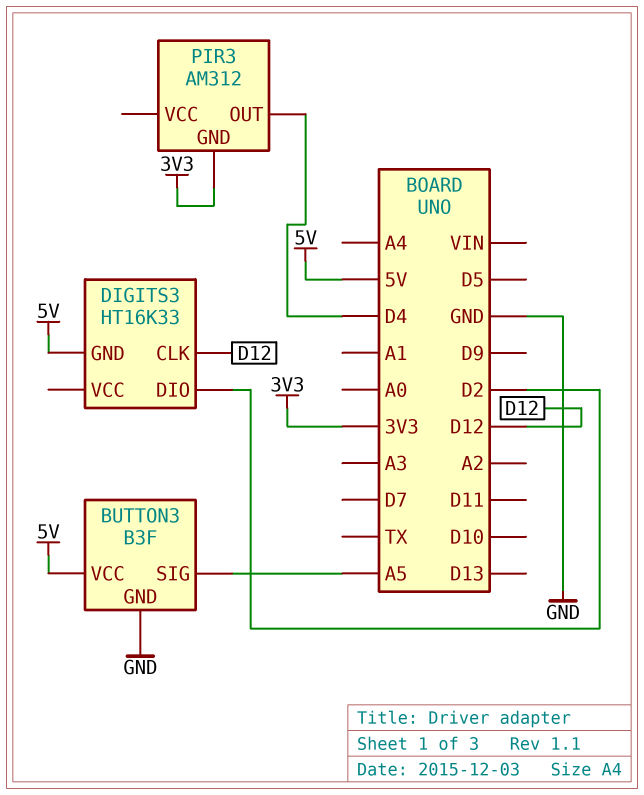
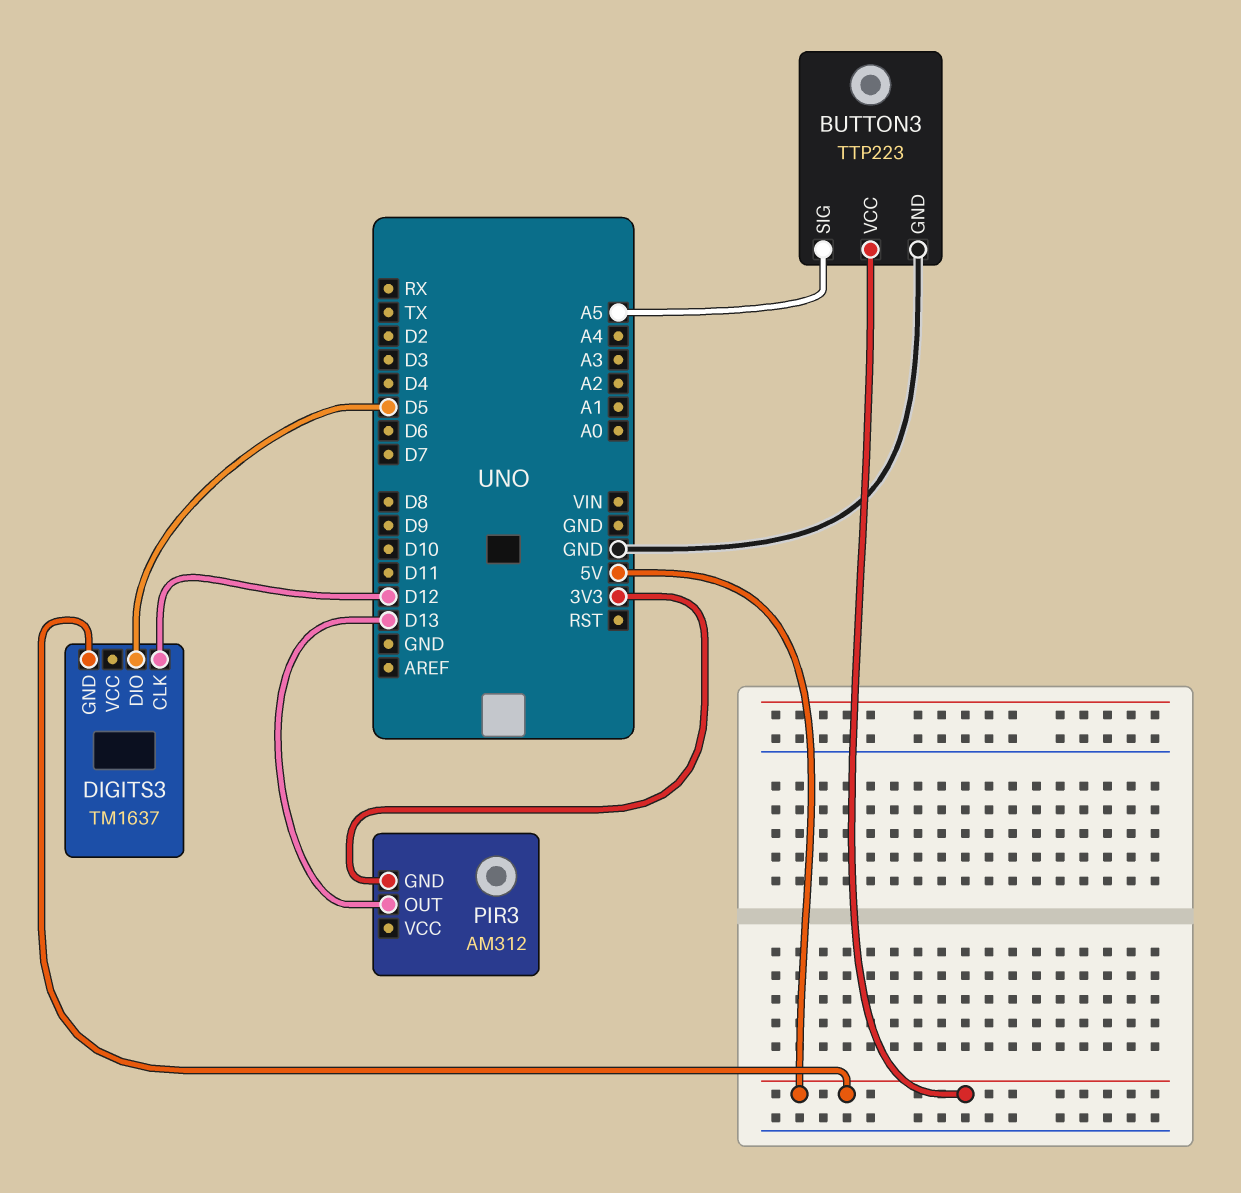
BUTTON3: B3F -> TTP223
DIGITS3: HT16K33 -> TM1637
DIGITS3 pin DIO: D2 -> D5
PIR3 pin OUT: D4 -> D13

